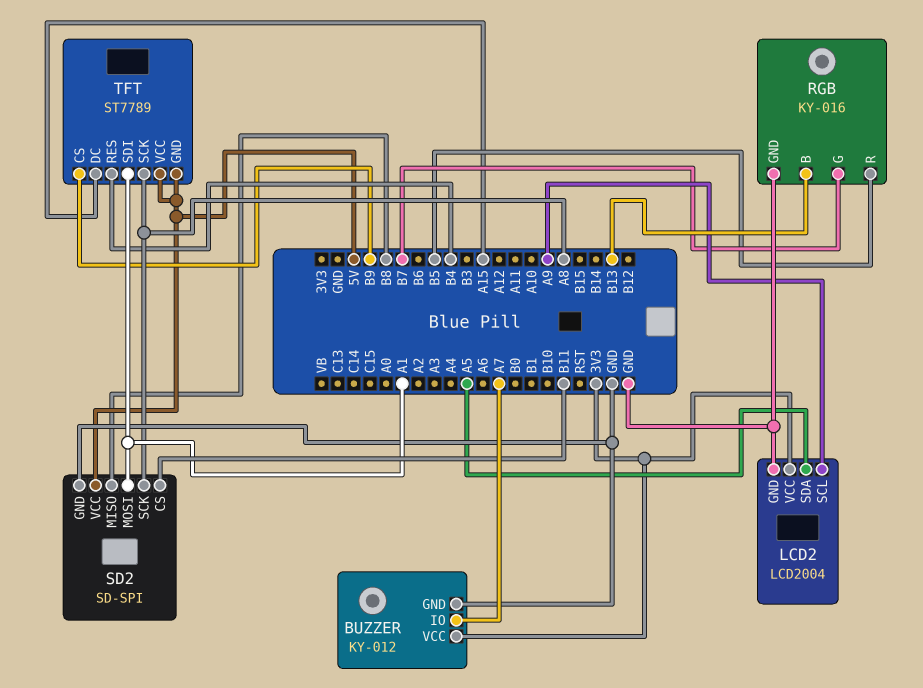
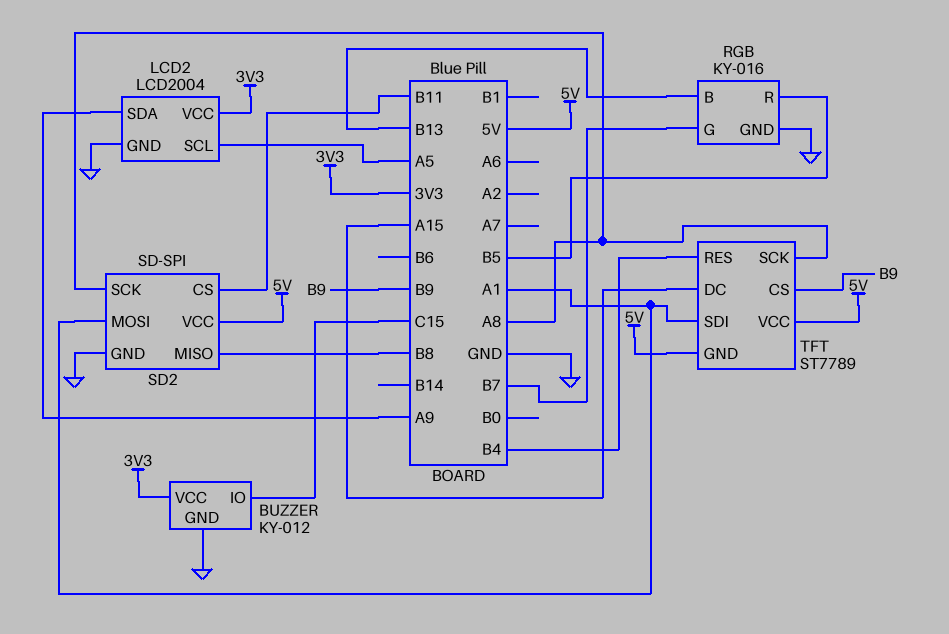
BUZZER pin IO: A7 -> C15
LCD2 pin SCL: A9 -> A5
LCD2 pin SDA: A5 -> A9

